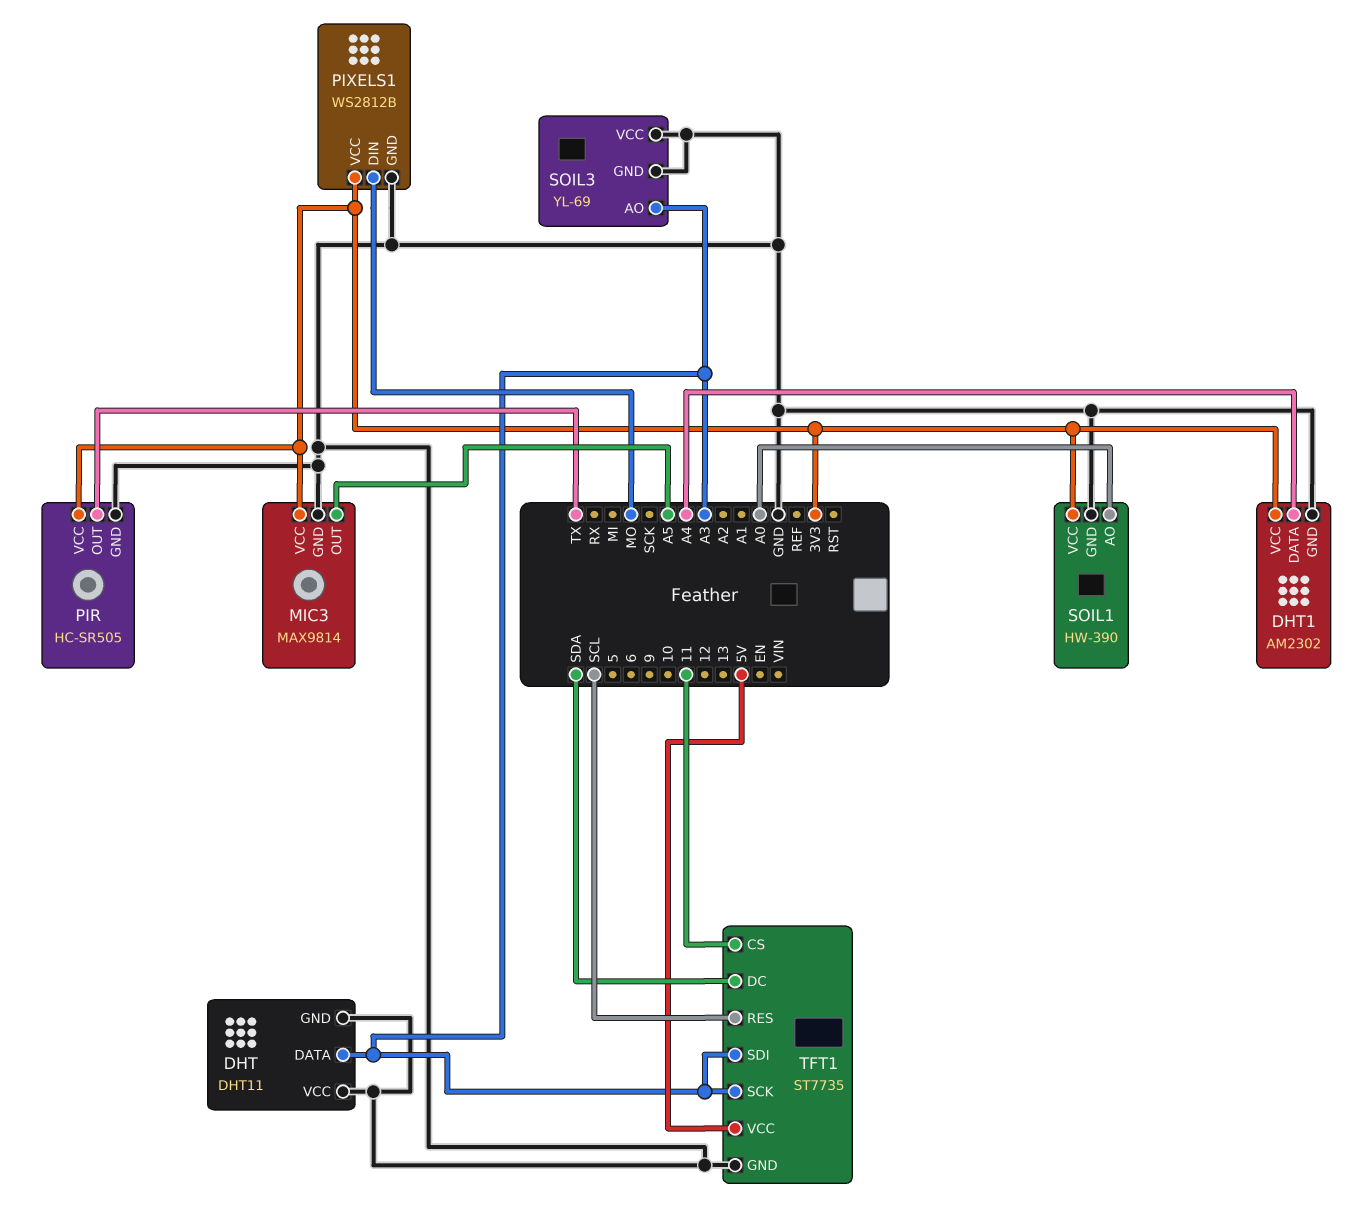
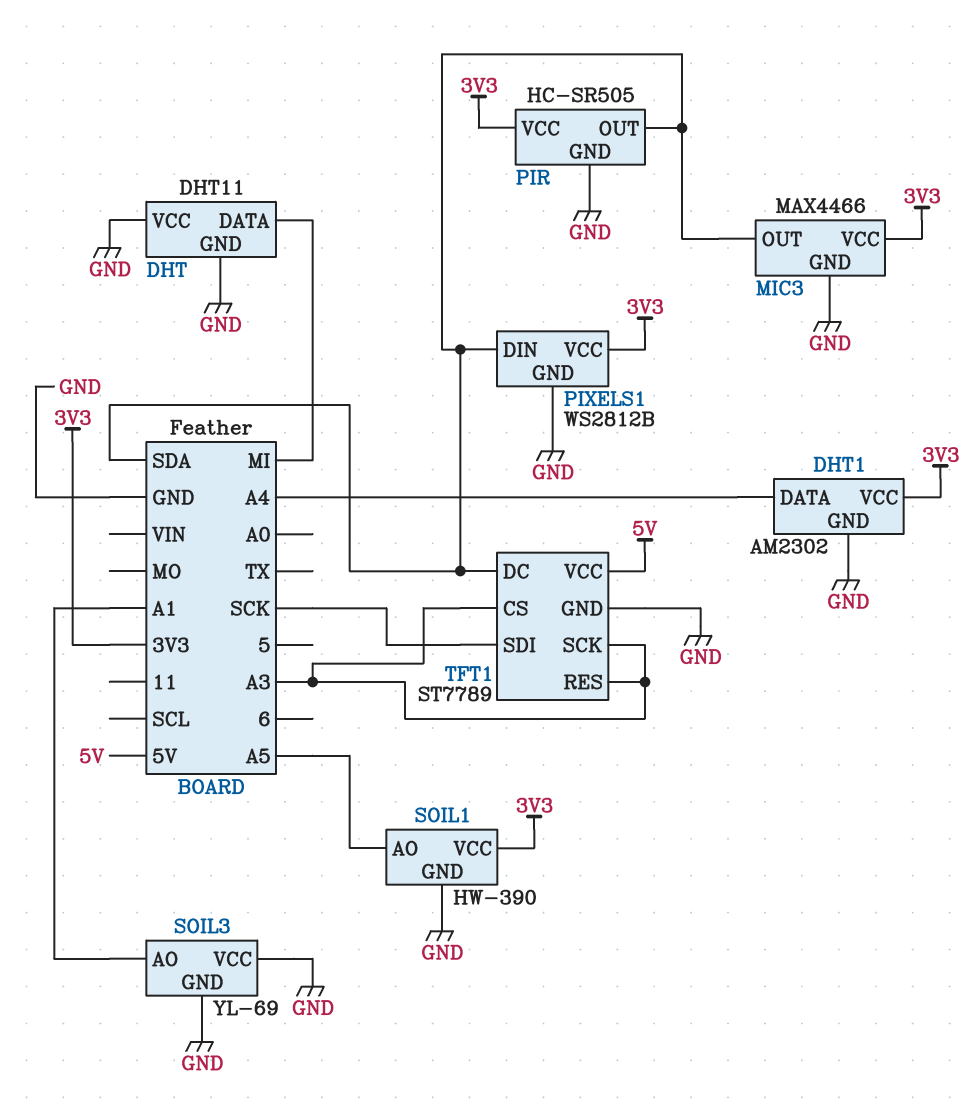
DHT pin DATA: A3 -> MI
MIC3: MAX9814 -> MAX4466
MIC3 pin OUT: A5 -> SDA
PIR pin OUT: TX -> SDA
PIXELS1 pin DIN: MO -> SDA
SOIL1 pin AO: A0 -> A5
SOIL3 pin AO: A3 -> A1
TFT1: ST7735 -> ST7789
TFT1 pin CS: 11 -> A3
TFT1 pin RES: SCL -> A3
TFT1 pin SDI: A3 -> SCK

